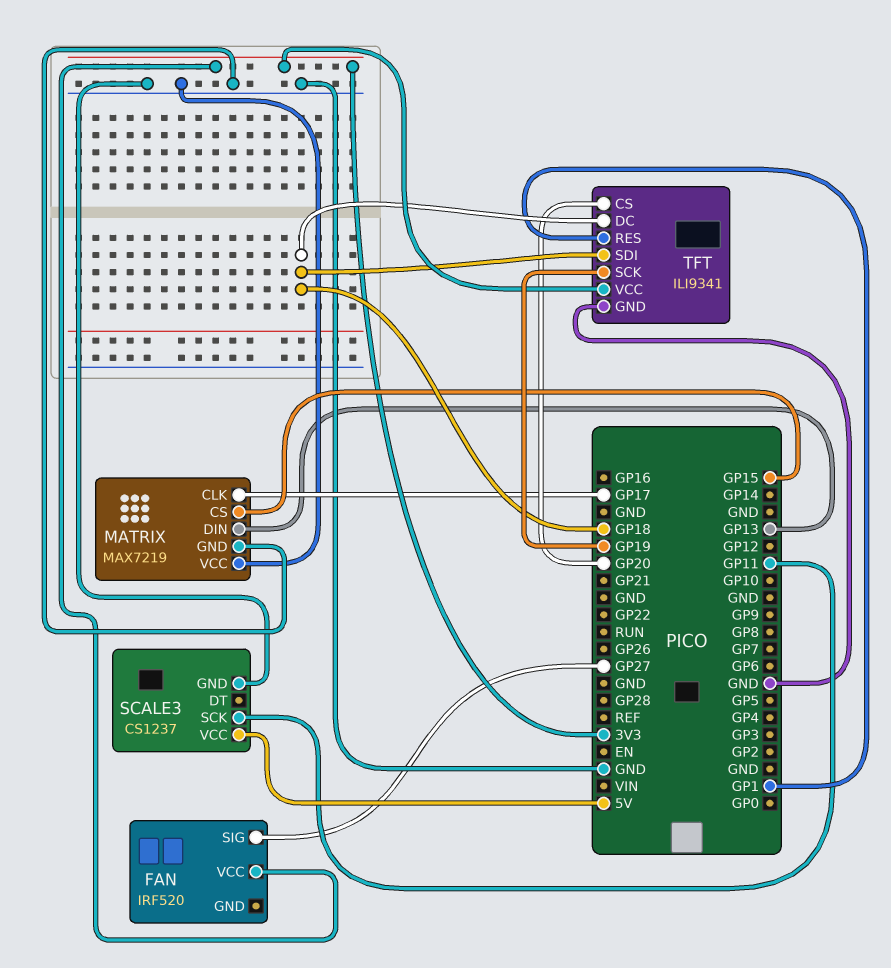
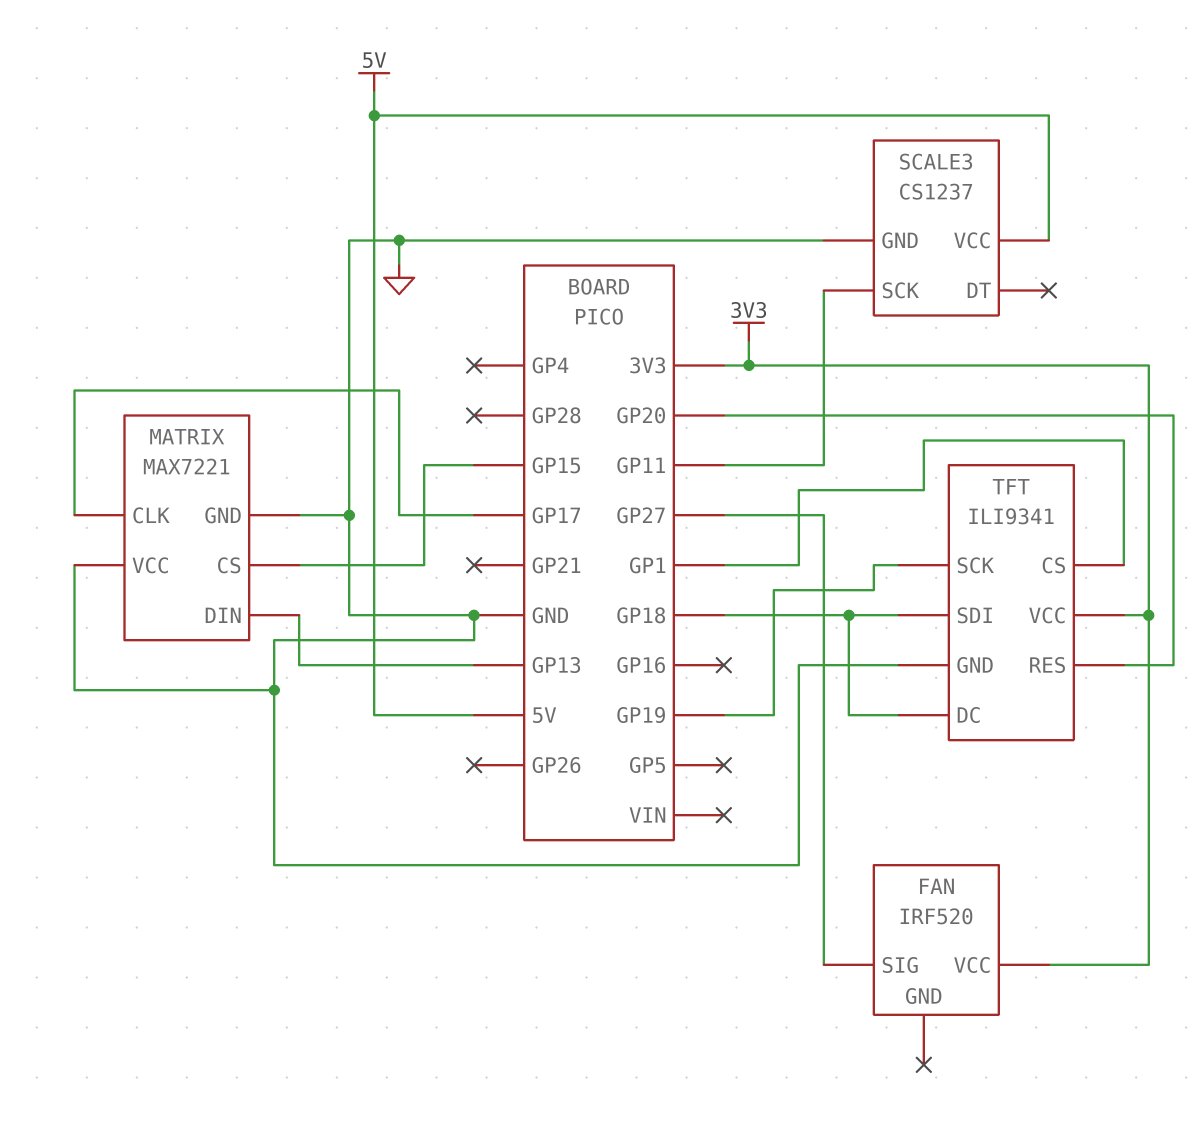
MATRIX: MAX7219 -> MAX7221
TFT pin CS: GP20 -> GP1
TFT pin RES: GP1 -> GP20

